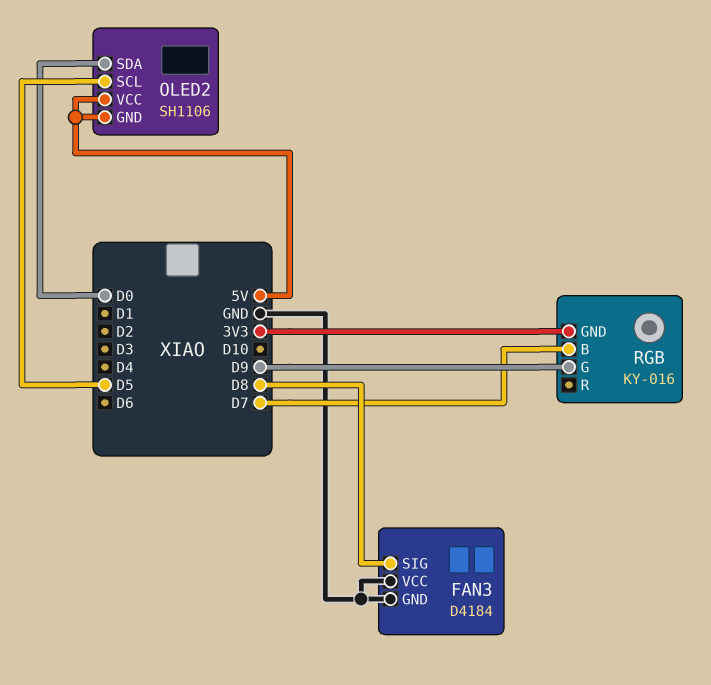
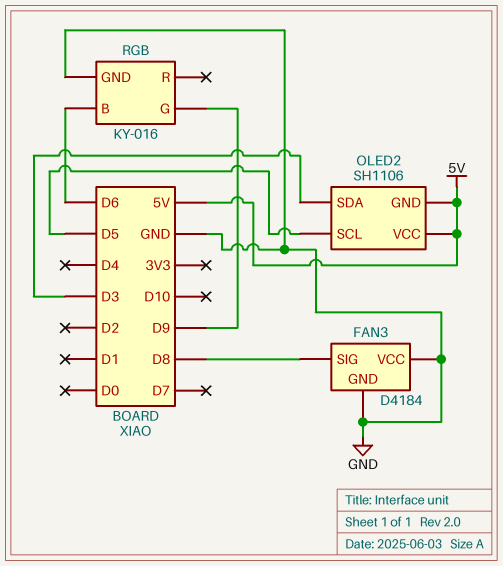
OLED2 pin SDA: D0 -> D3
RGB pin B: D7 -> D6
RGB pin GND: 3V3 -> GND

